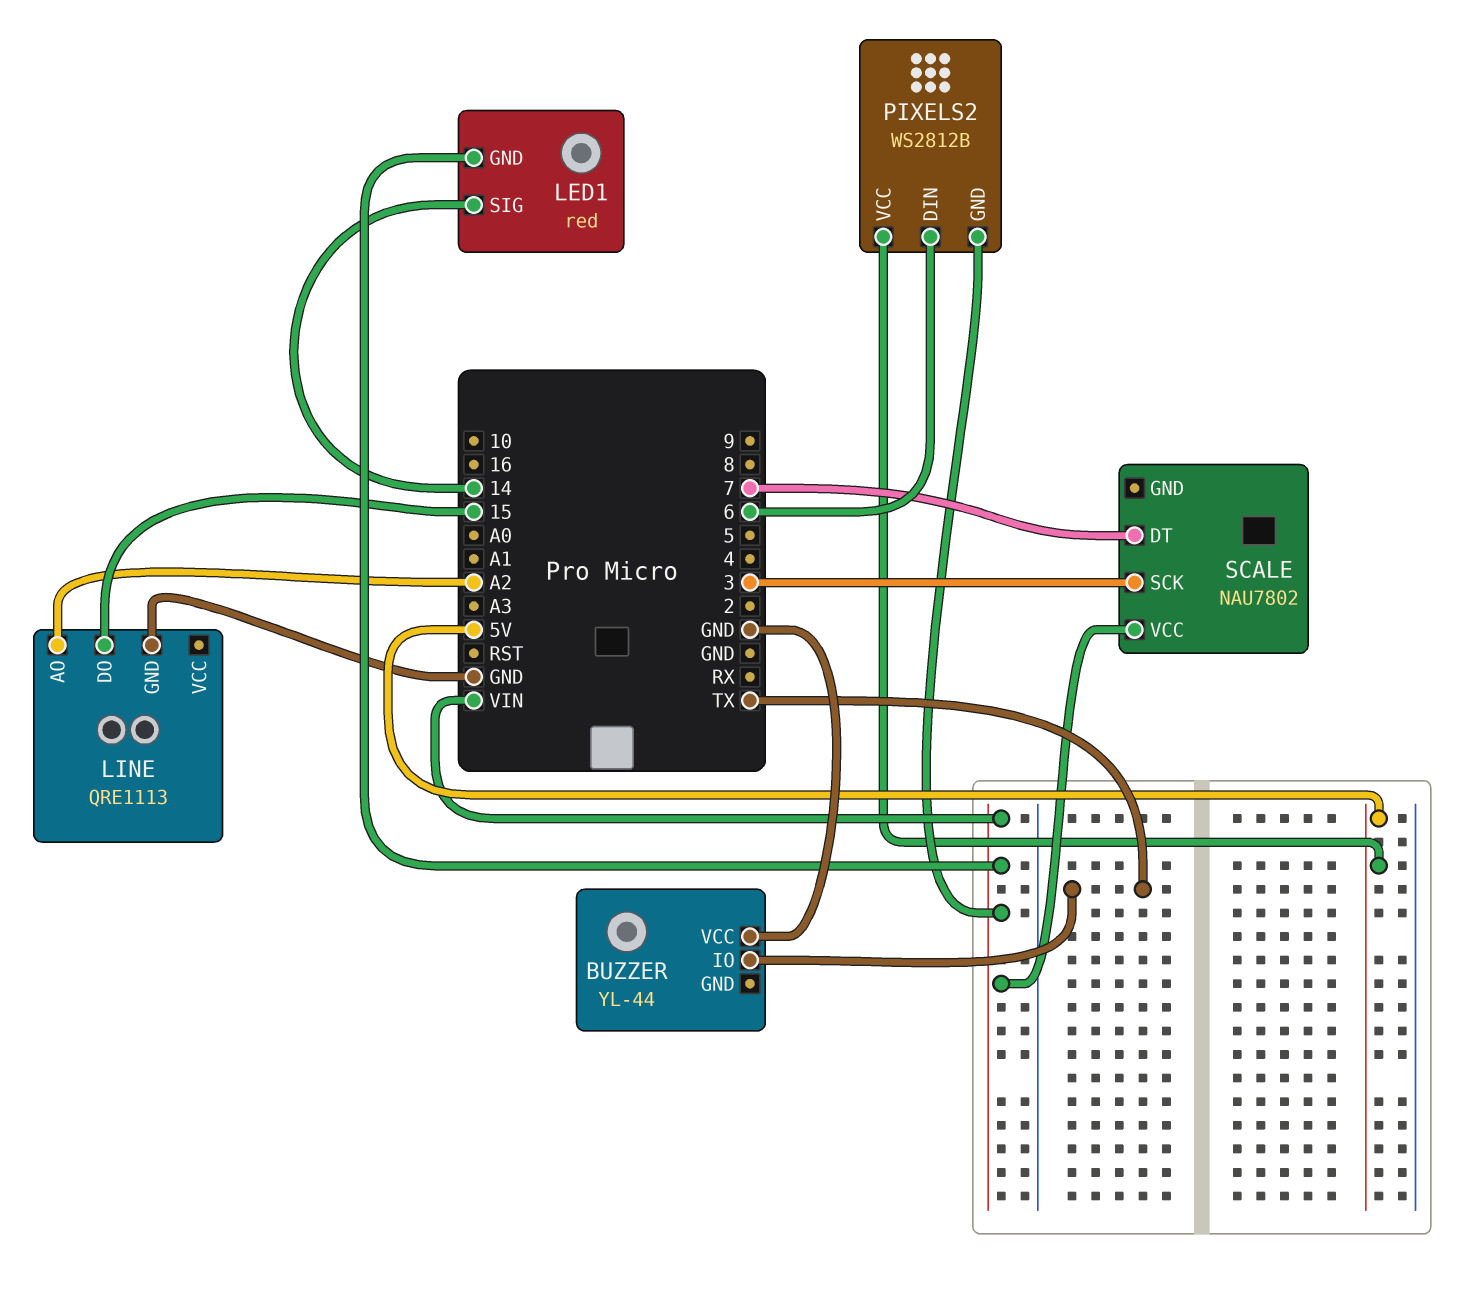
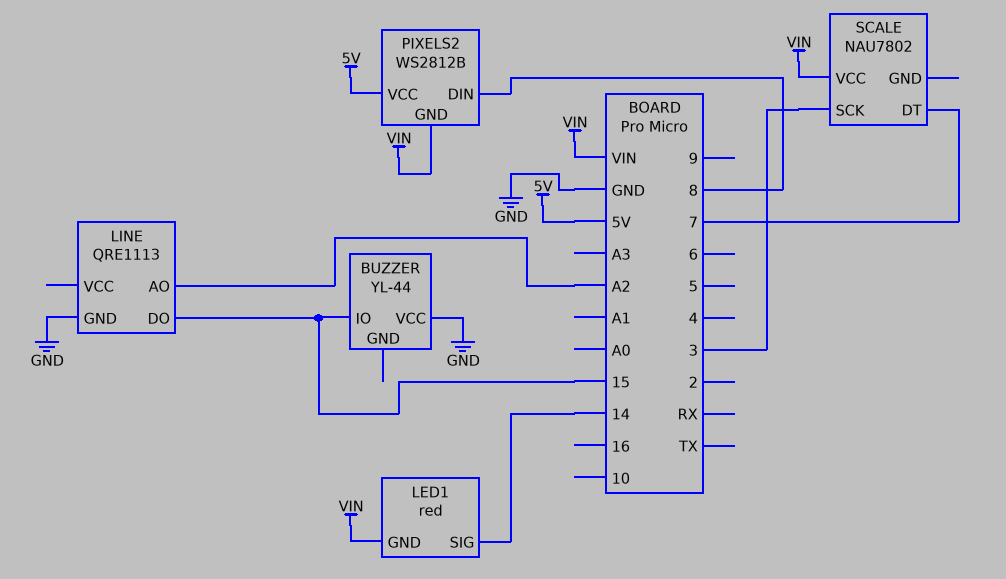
BUZZER pin IO: TX -> 15
PIXELS2 pin DIN: 6 -> 8

